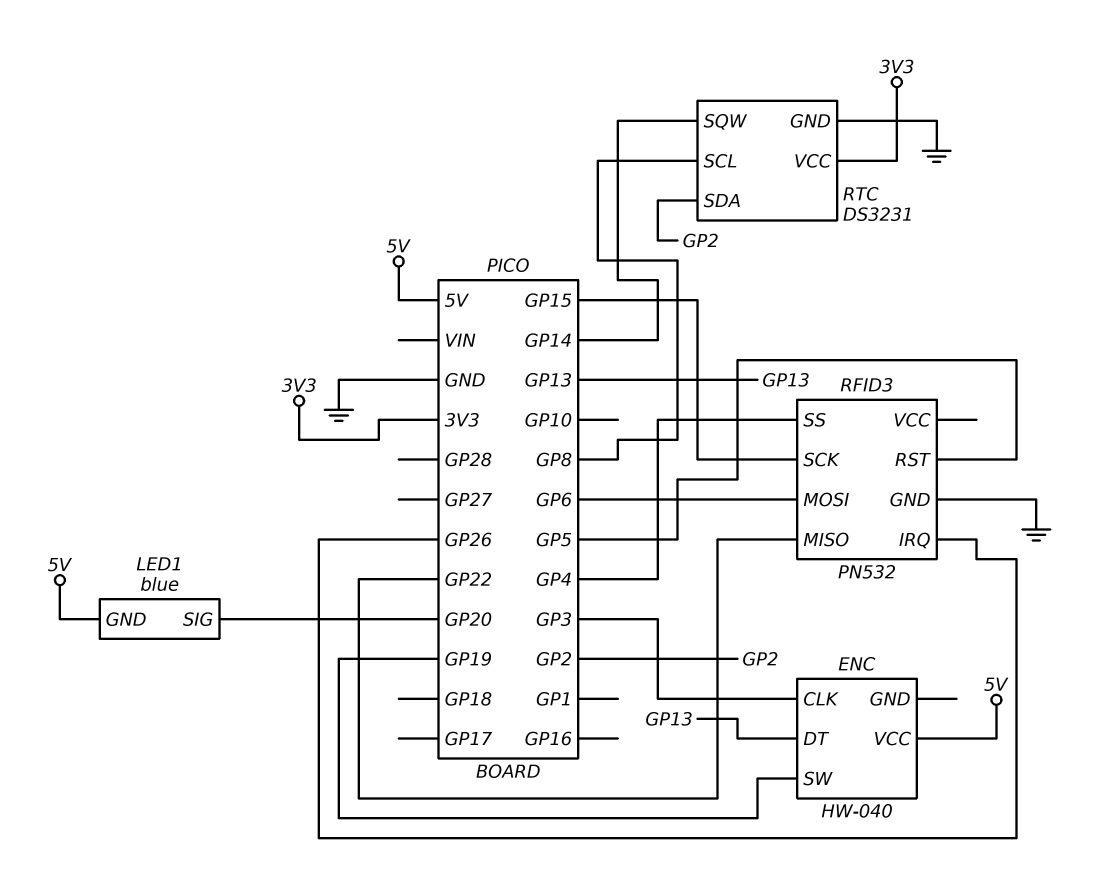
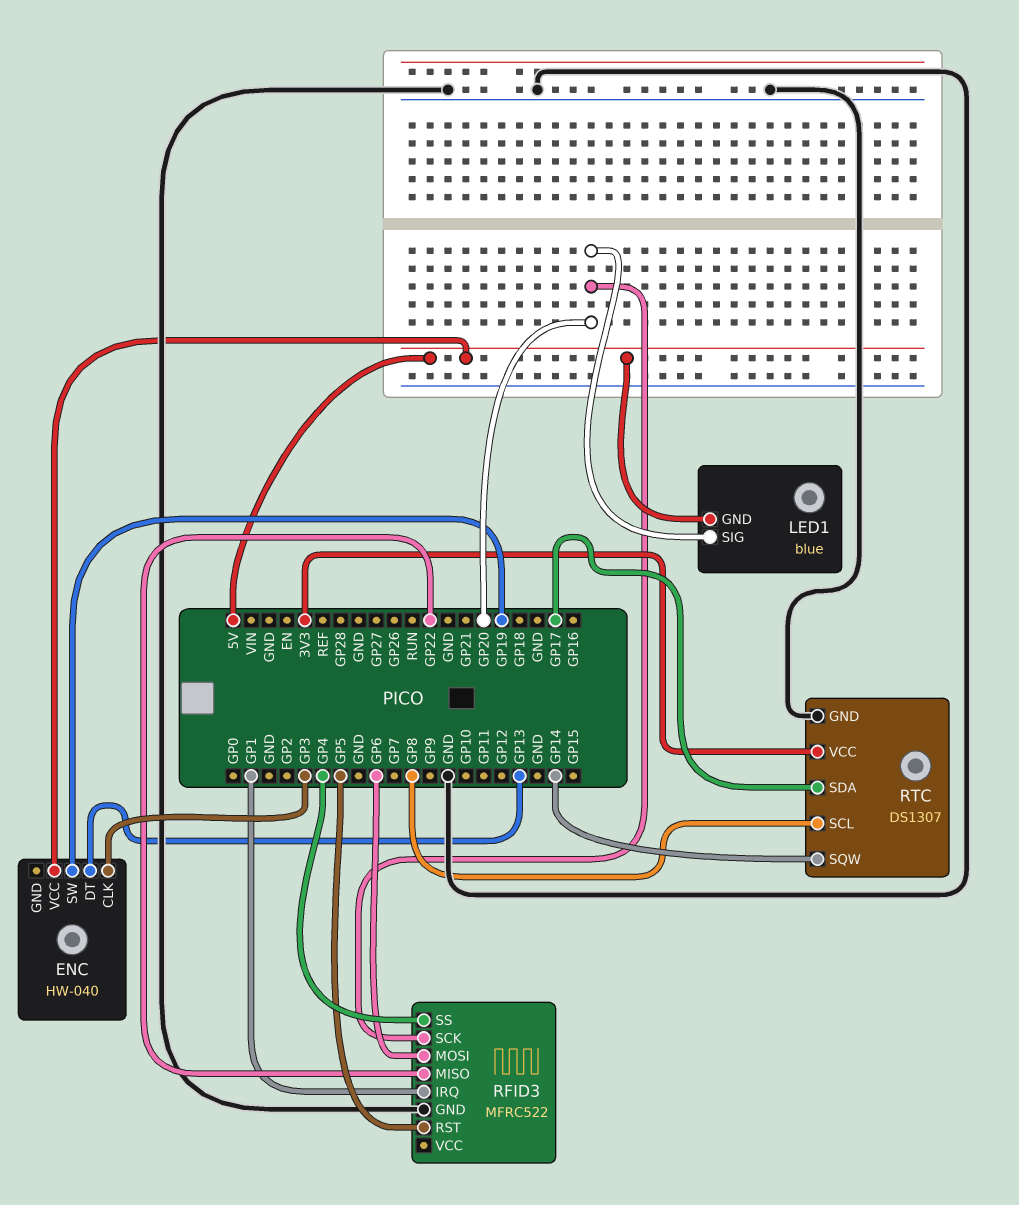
RFID3: PN532 -> MFRC522
RFID3 pin IRQ: GP26 -> GP1
RFID3 pin SCK: GP15 -> GP20
RTC: DS3231 -> DS1307
RTC pin SDA: GP2 -> GP17

